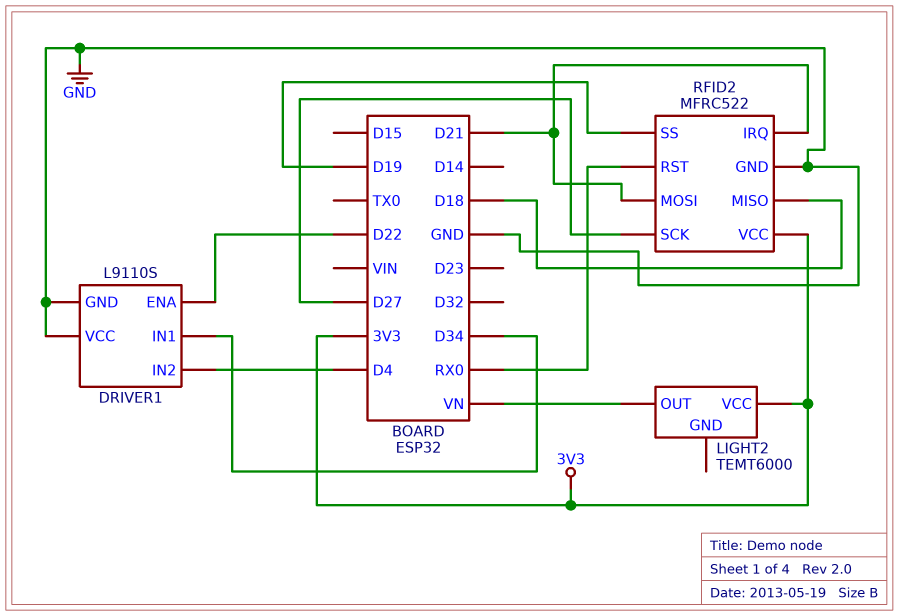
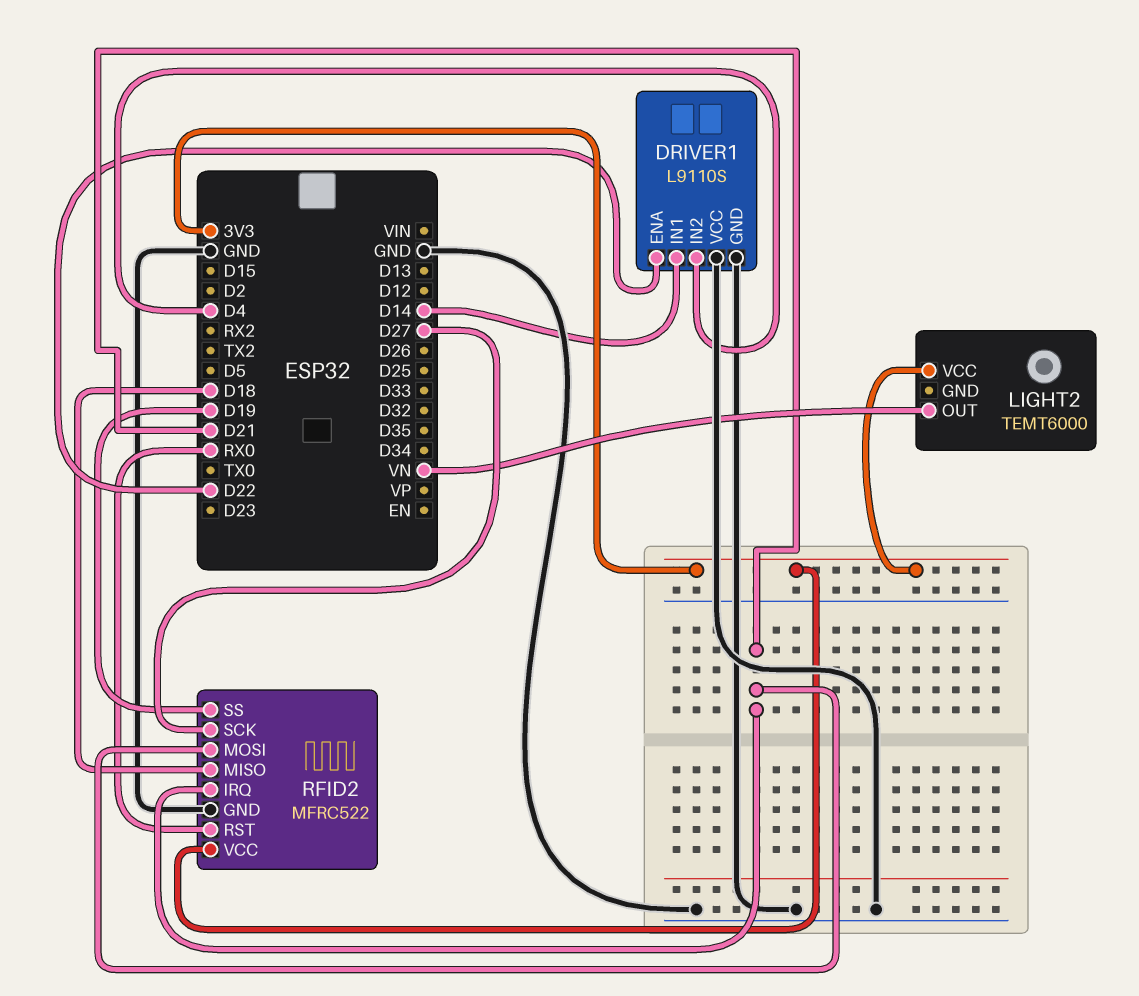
DRIVER1 pin IN1: D34 -> D14

